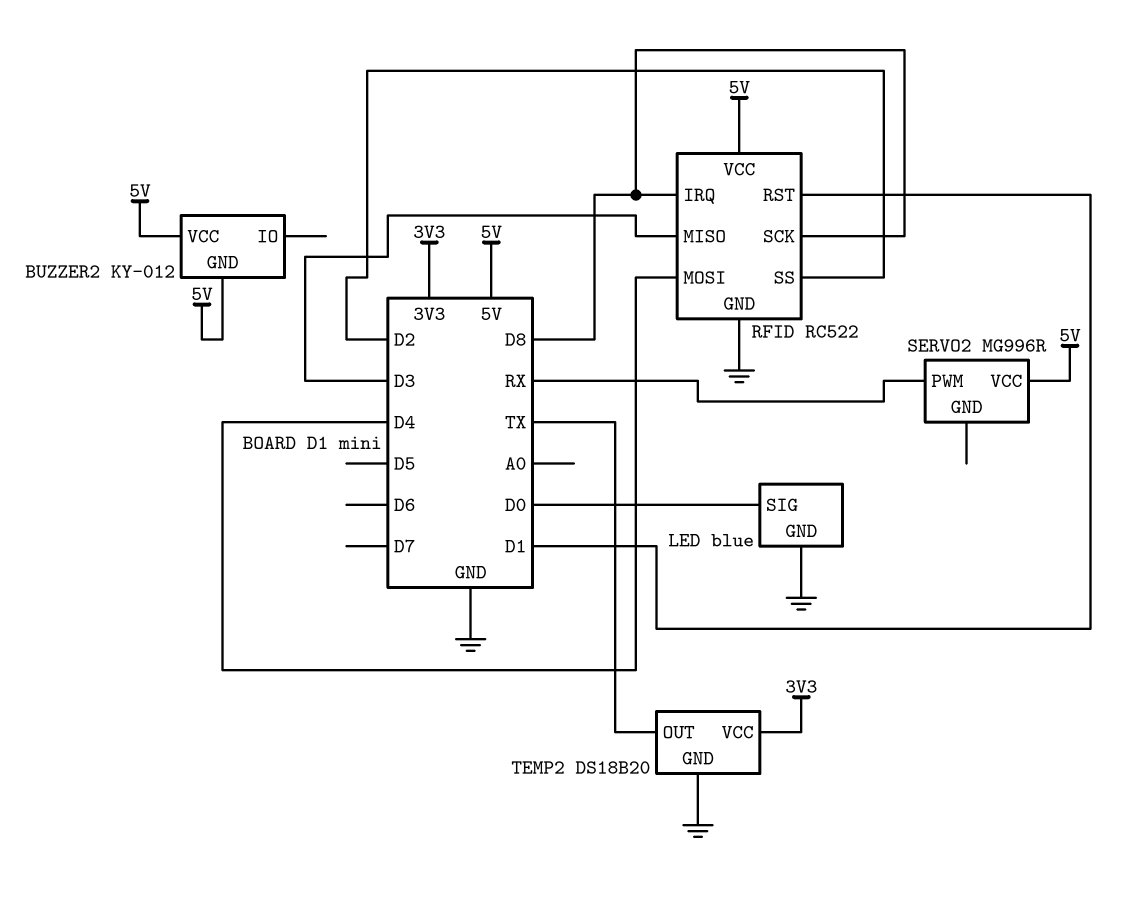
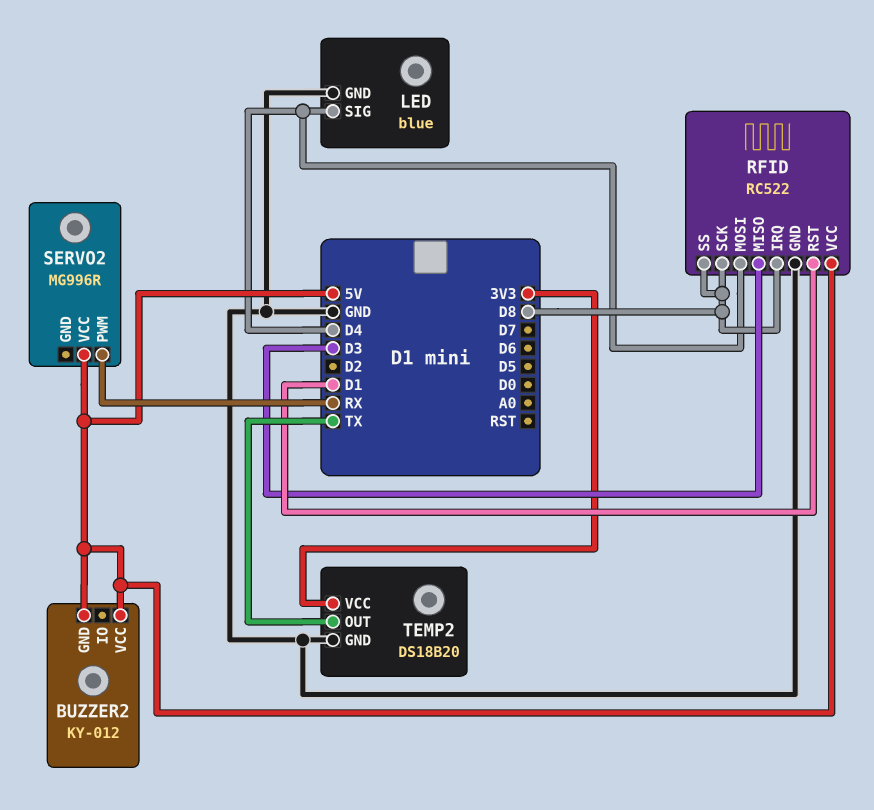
LED pin SIG: D0 -> D4
RFID pin SS: D2 -> D8

